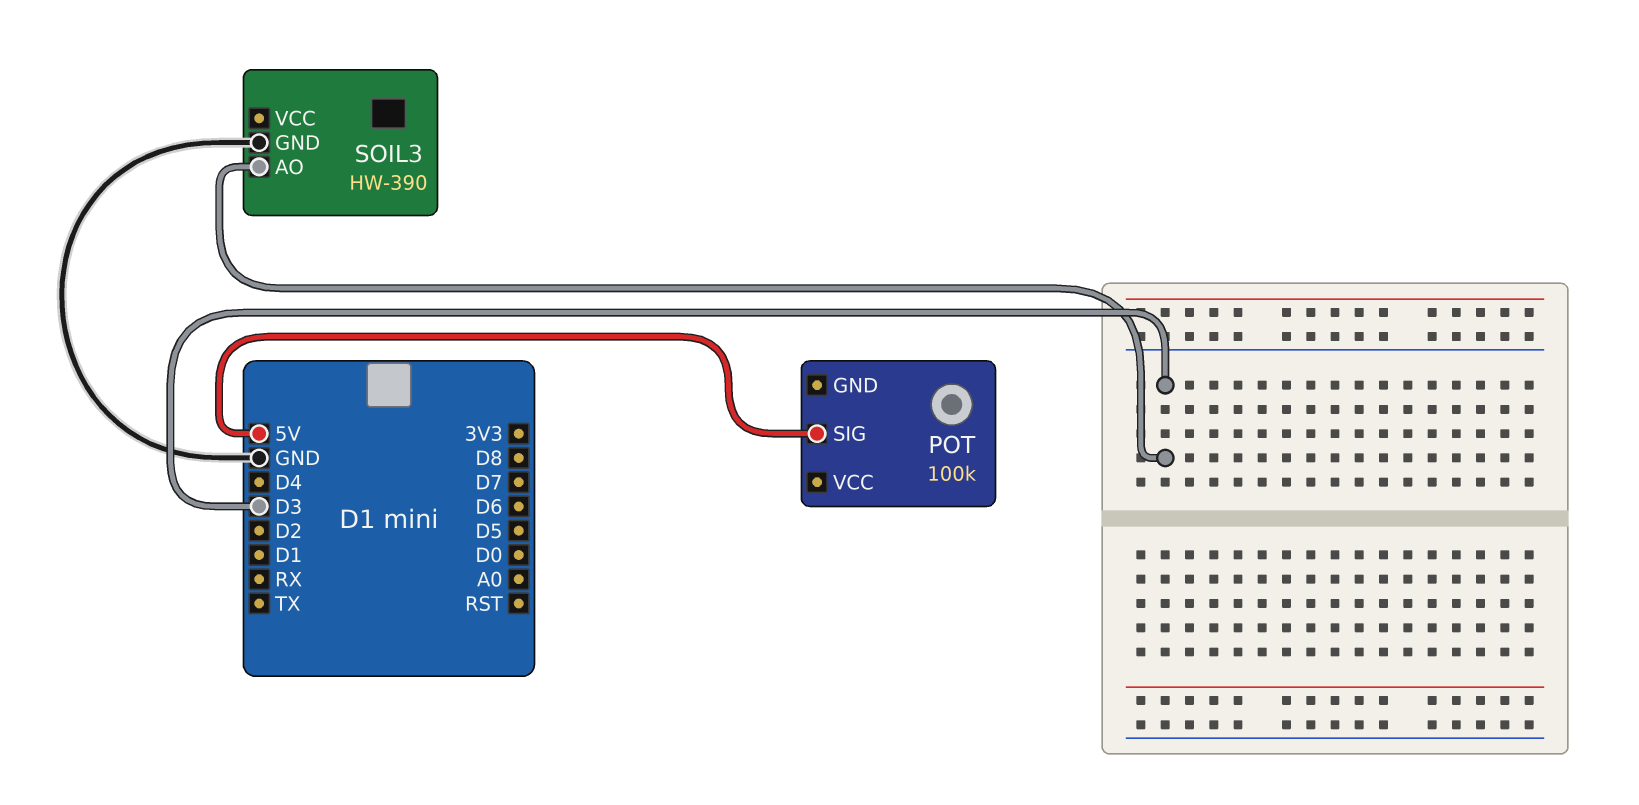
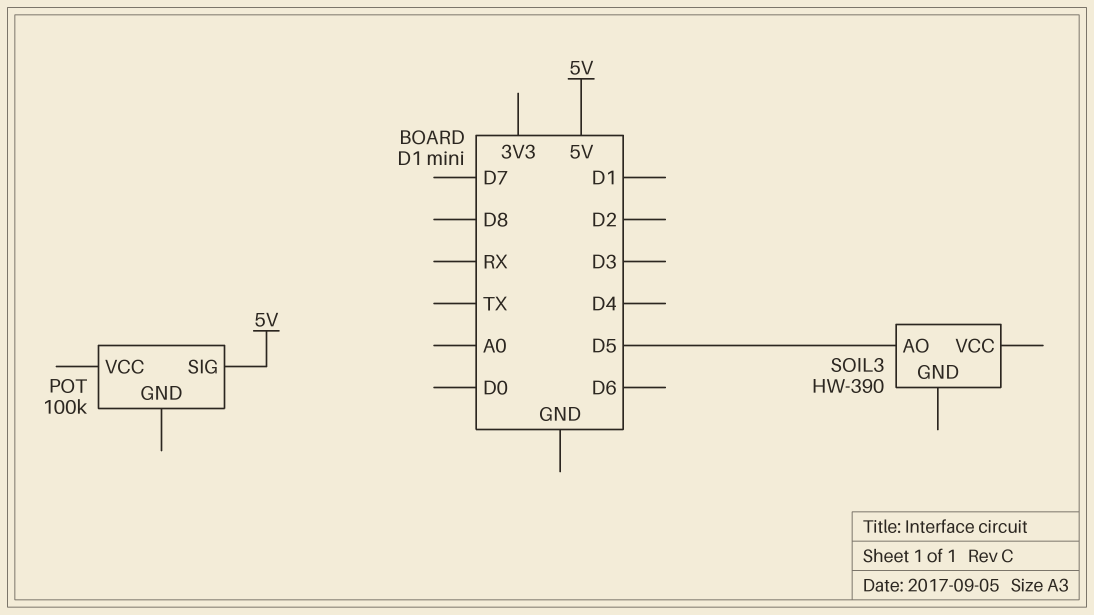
SOIL3 pin AO: D3 -> D5
SOIL3 pin GND: GND -> none

